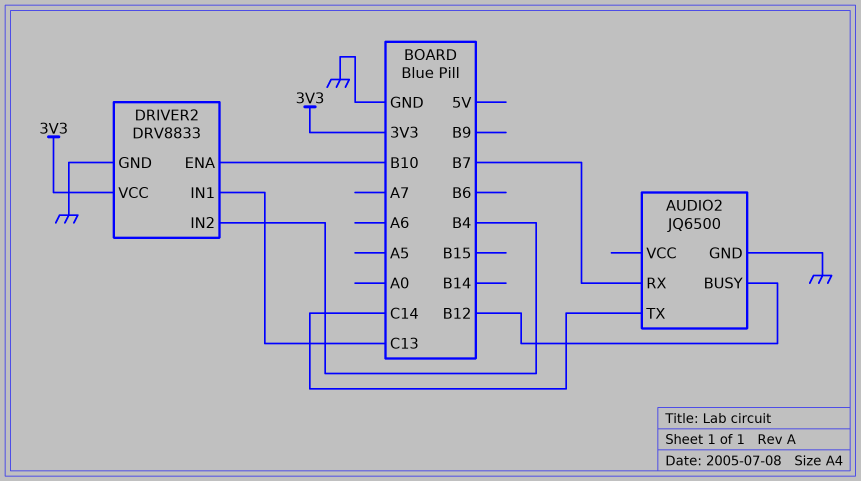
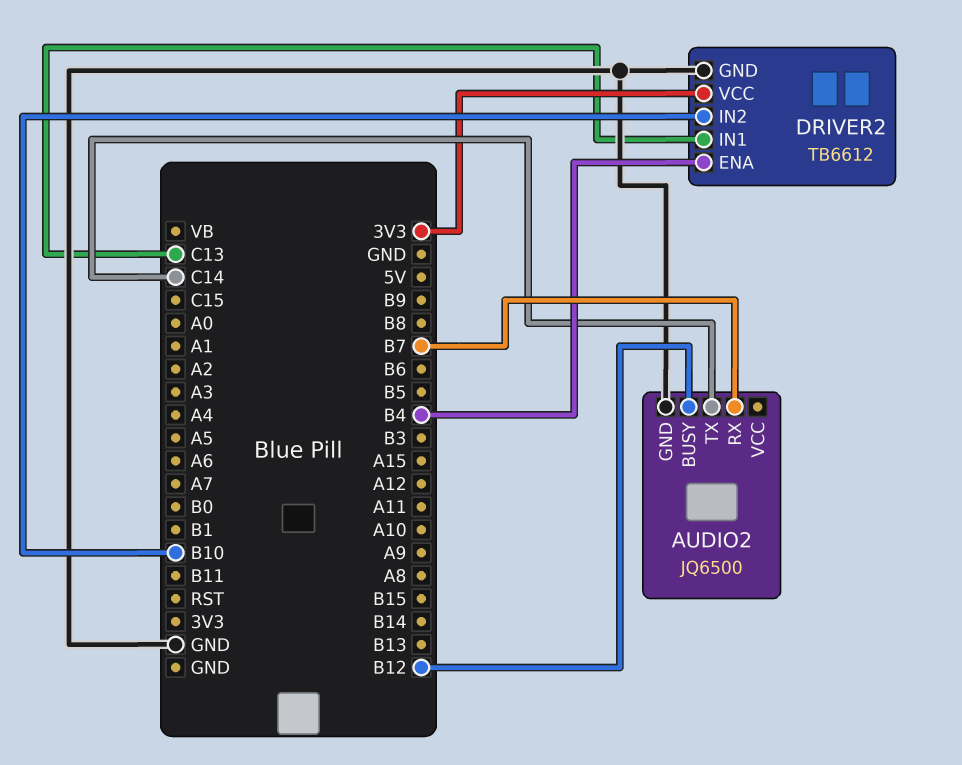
DRIVER2: DRV8833 -> TB6612
DRIVER2 pin ENA: B10 -> B4
DRIVER2 pin IN2: B4 -> B10

